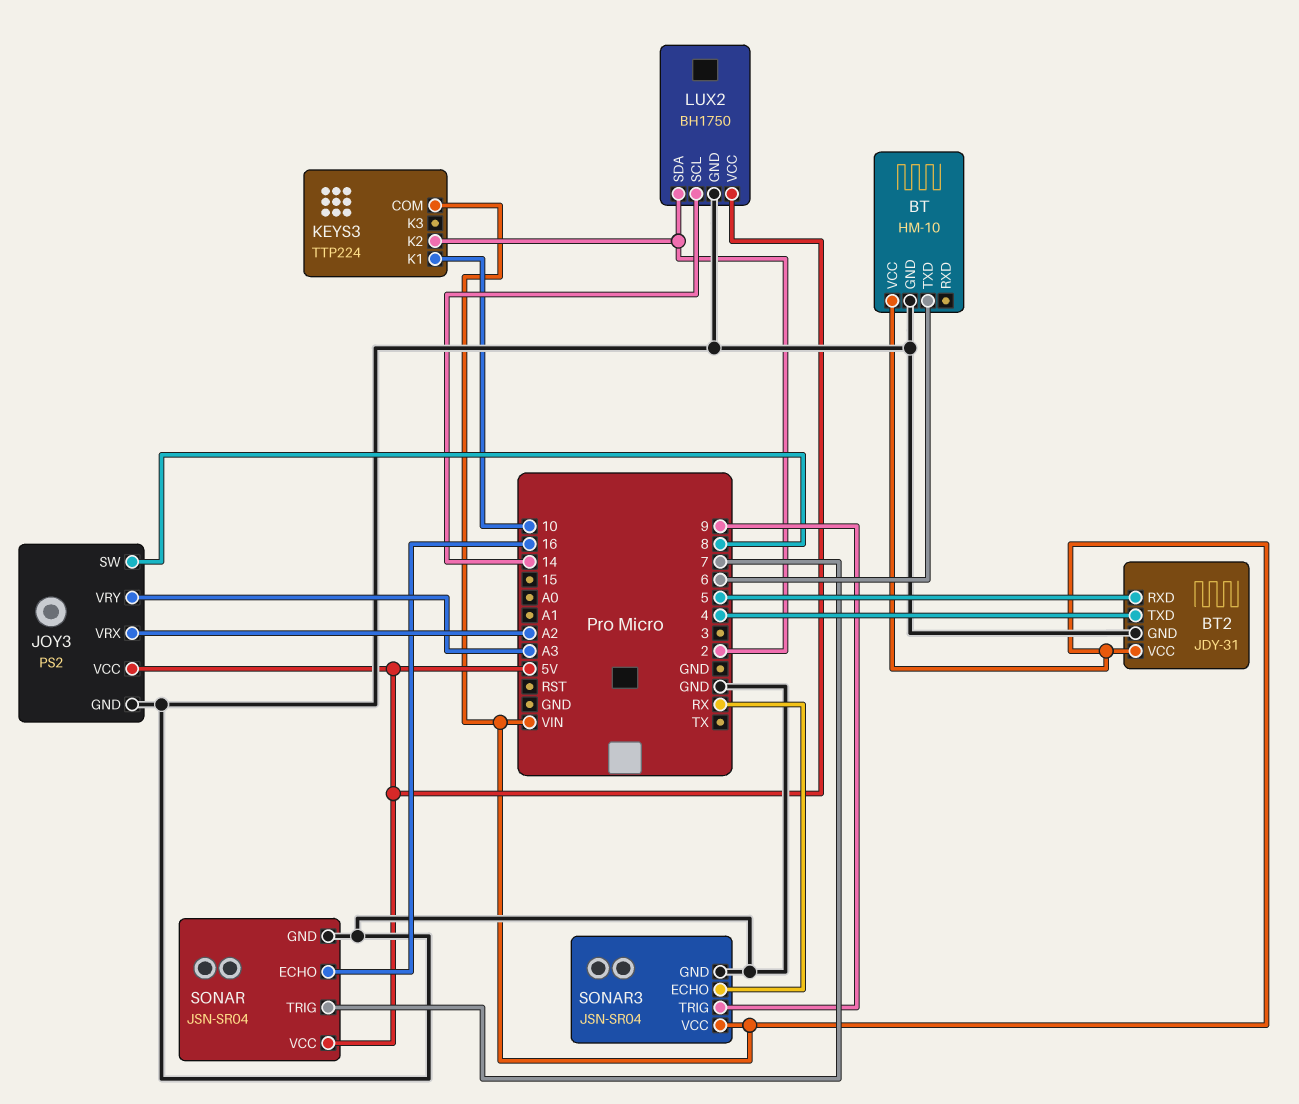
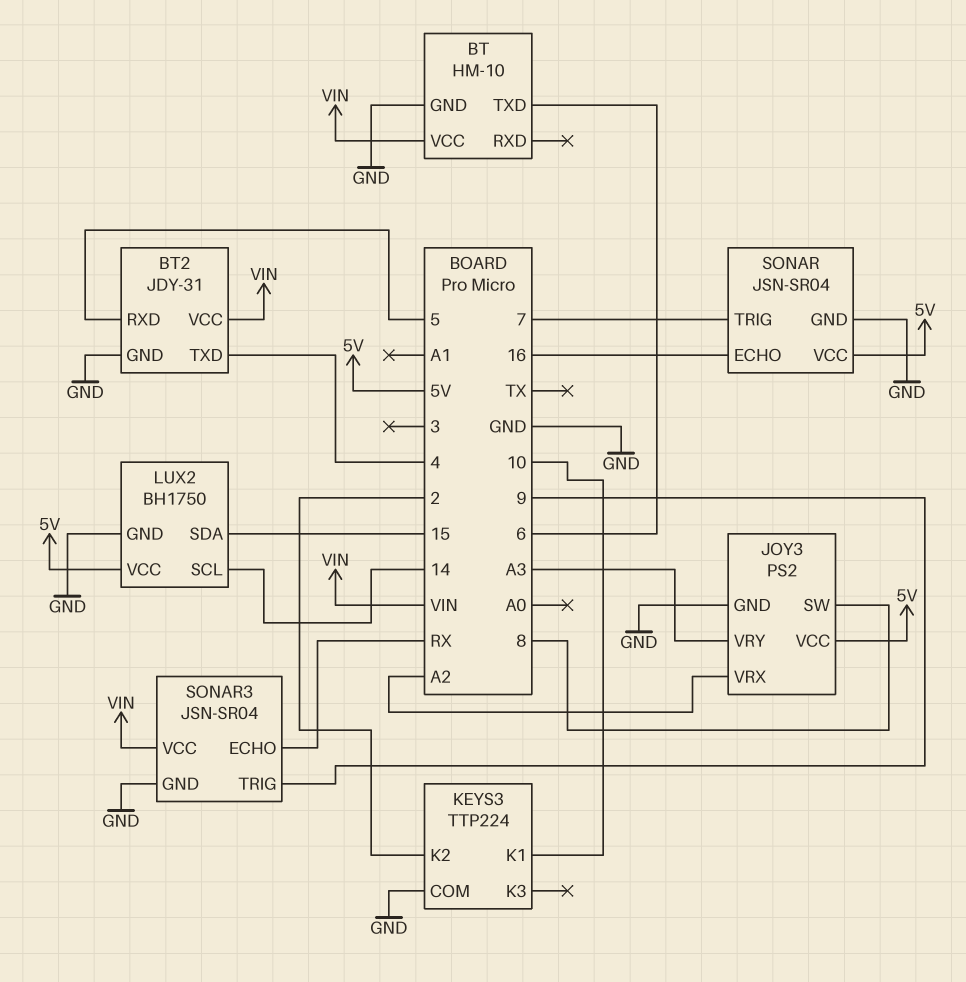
KEYS3 pin COM: VIN -> GND
LUX2 pin SDA: 2 -> 15

